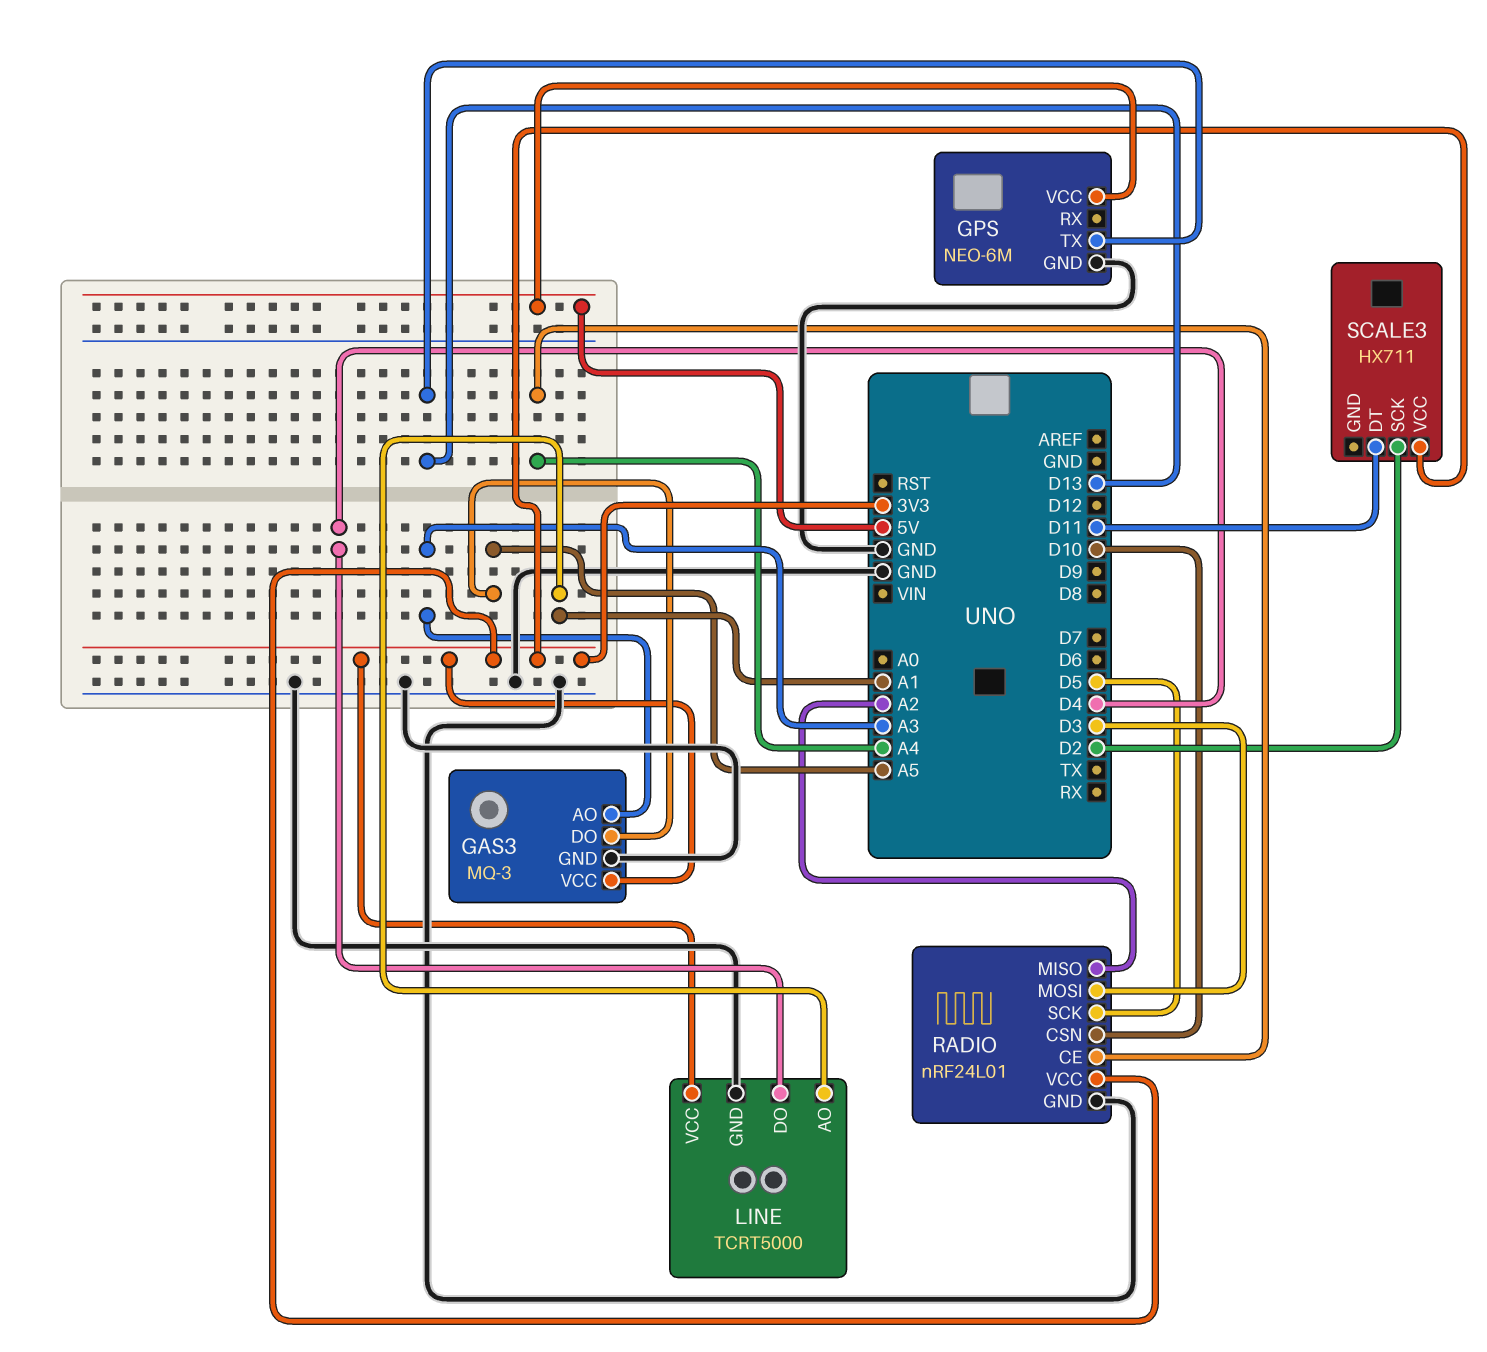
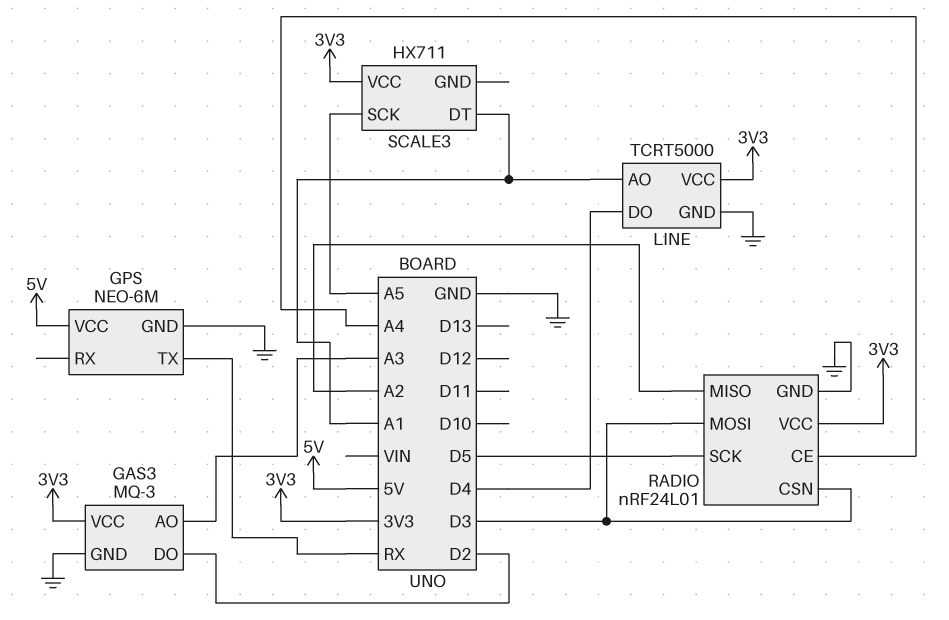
GAS3 pin DO: A5 -> D2
GPS pin TX: D13 -> RX
RADIO pin CSN: D10 -> D3
SCALE3 pin DT: D11 -> A1
SCALE3 pin SCK: D2 -> A5

